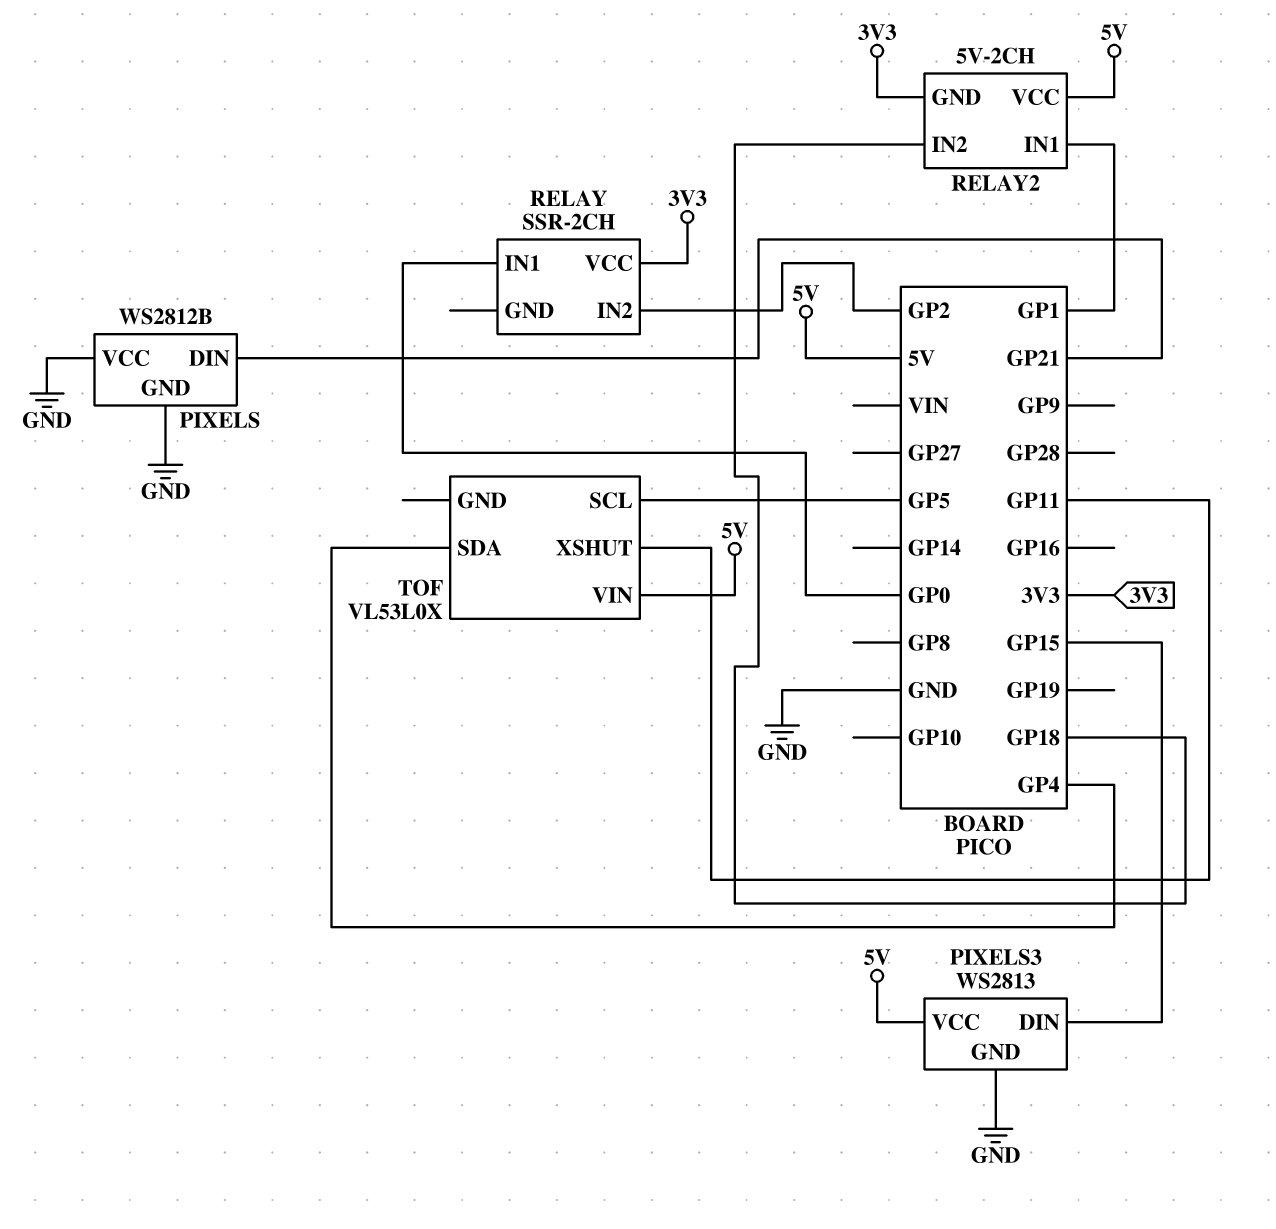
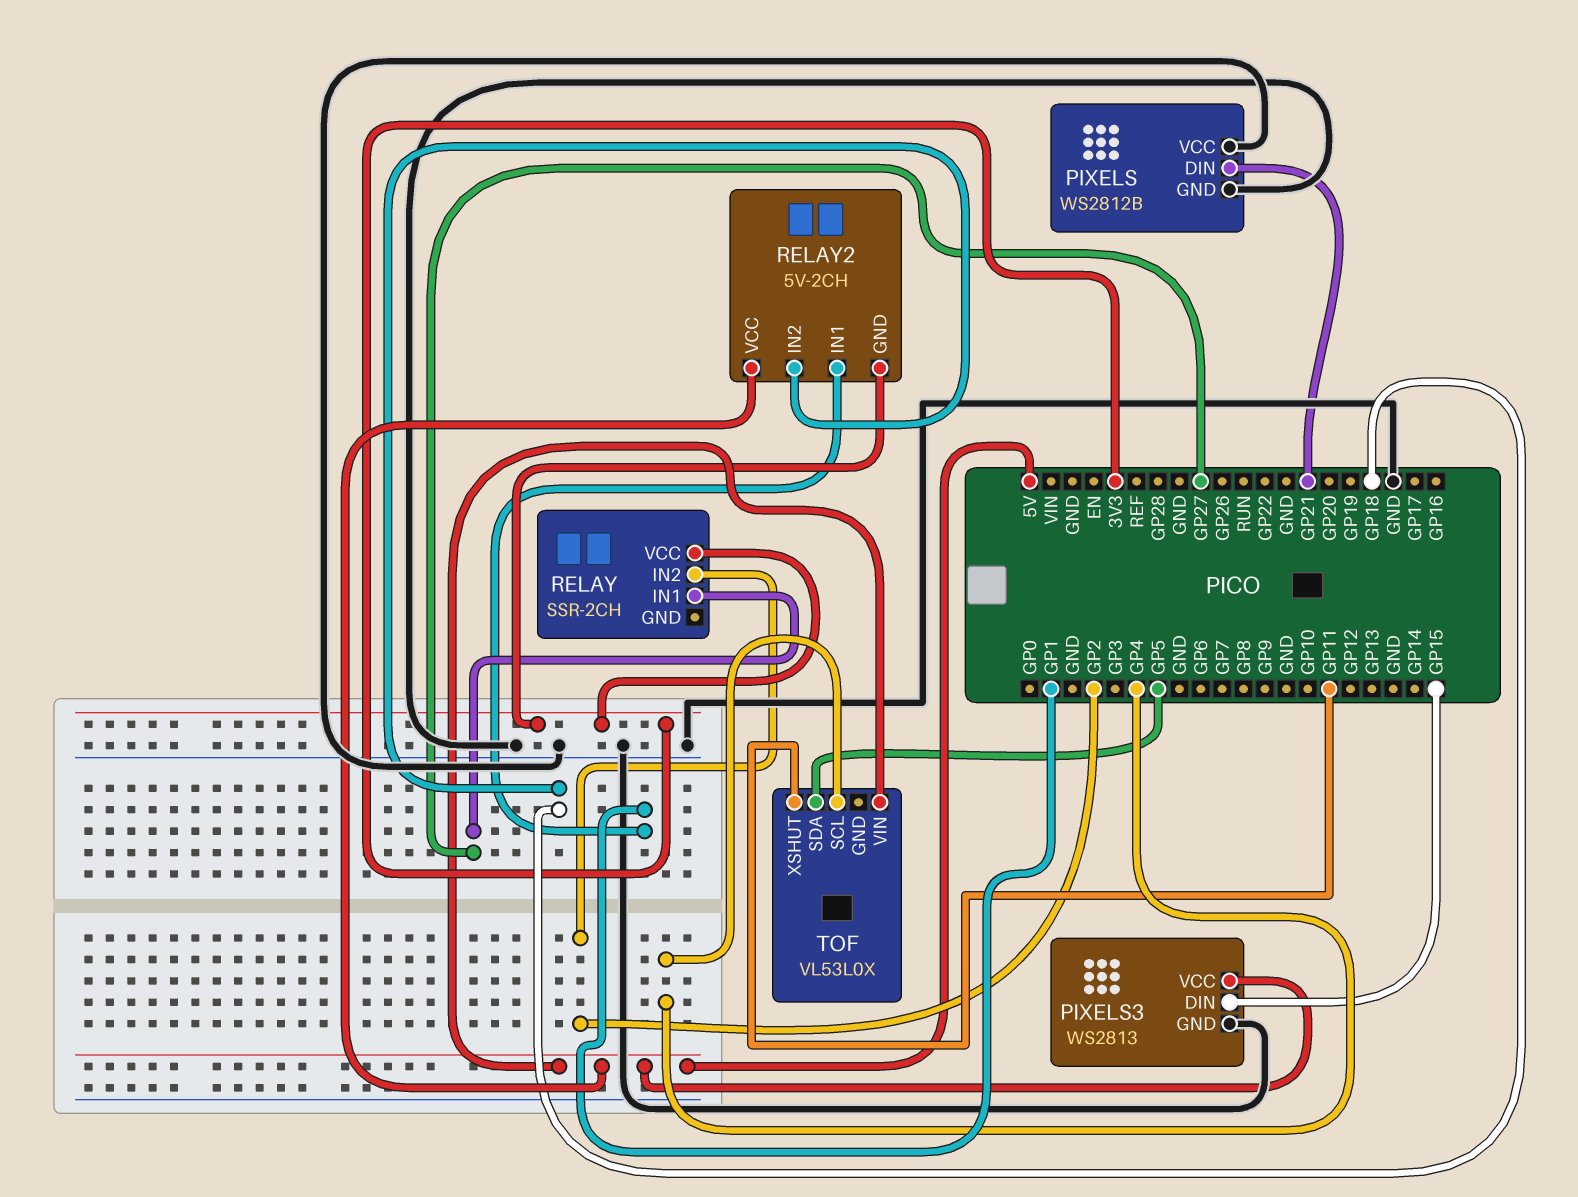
RELAY pin IN1: GP0 -> GP27
TOF pin SCL: GP5 -> GP4
TOF pin SDA: GP4 -> GP5

